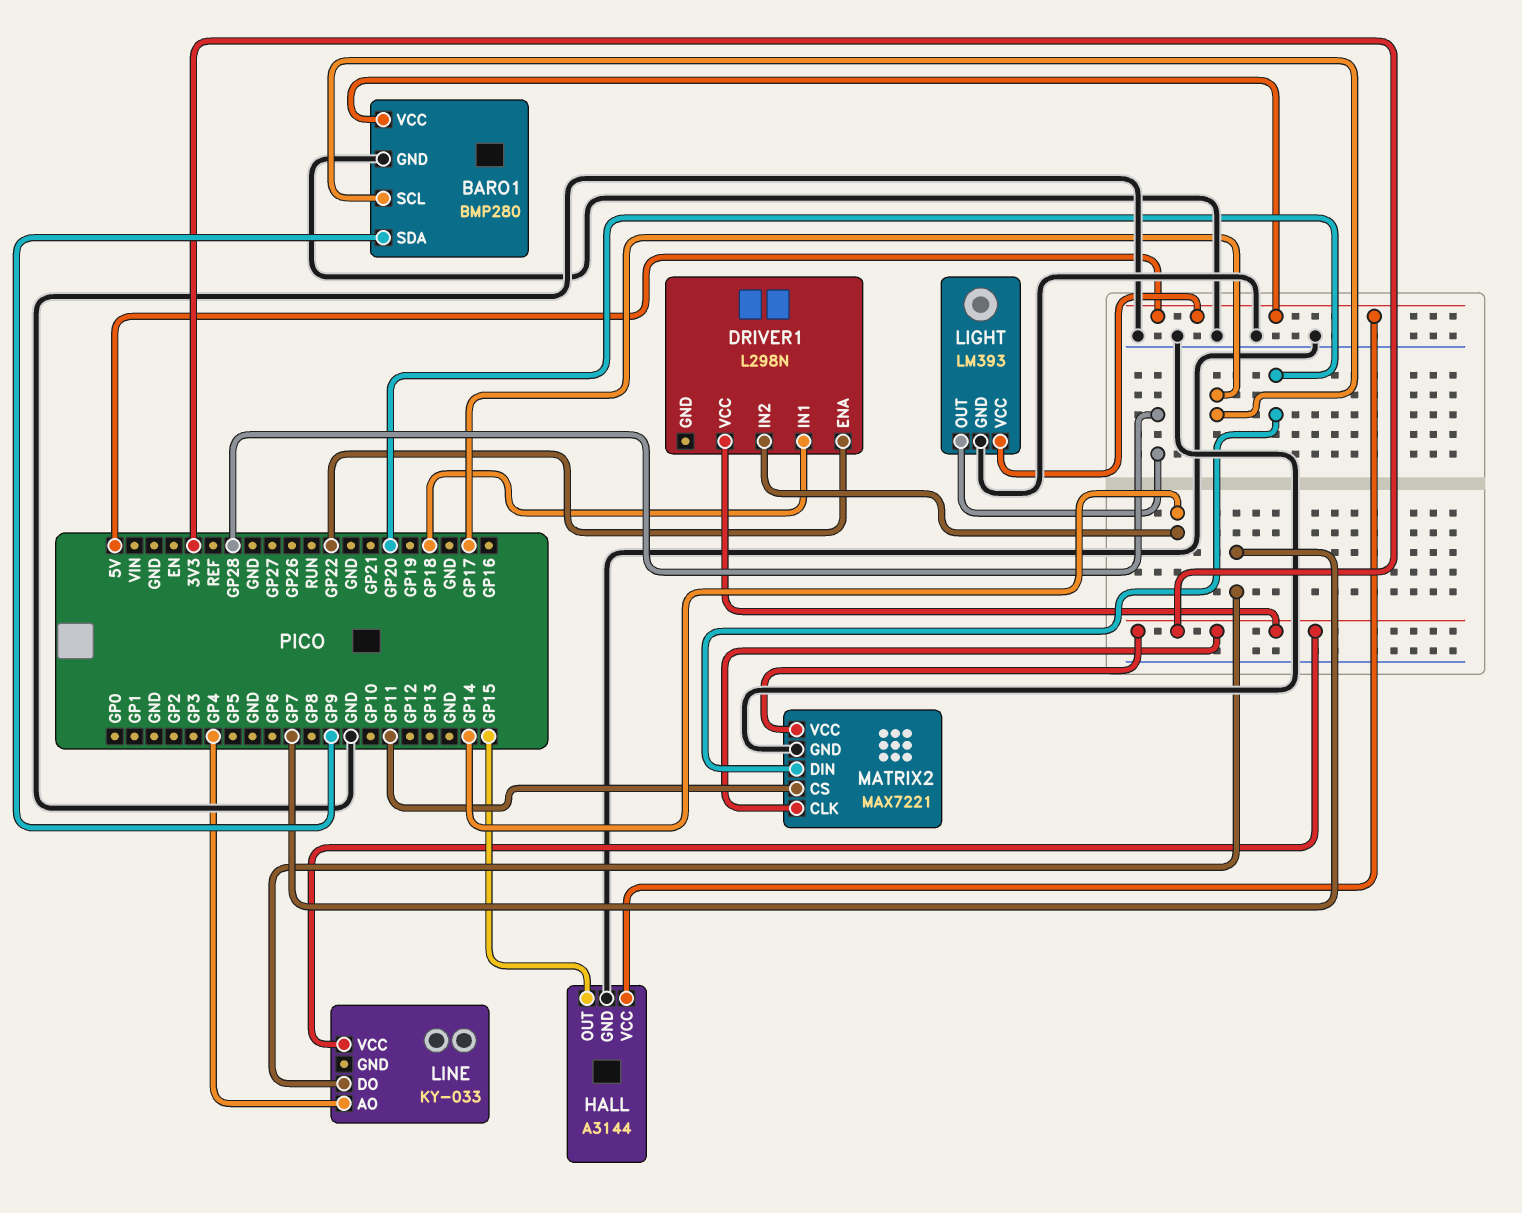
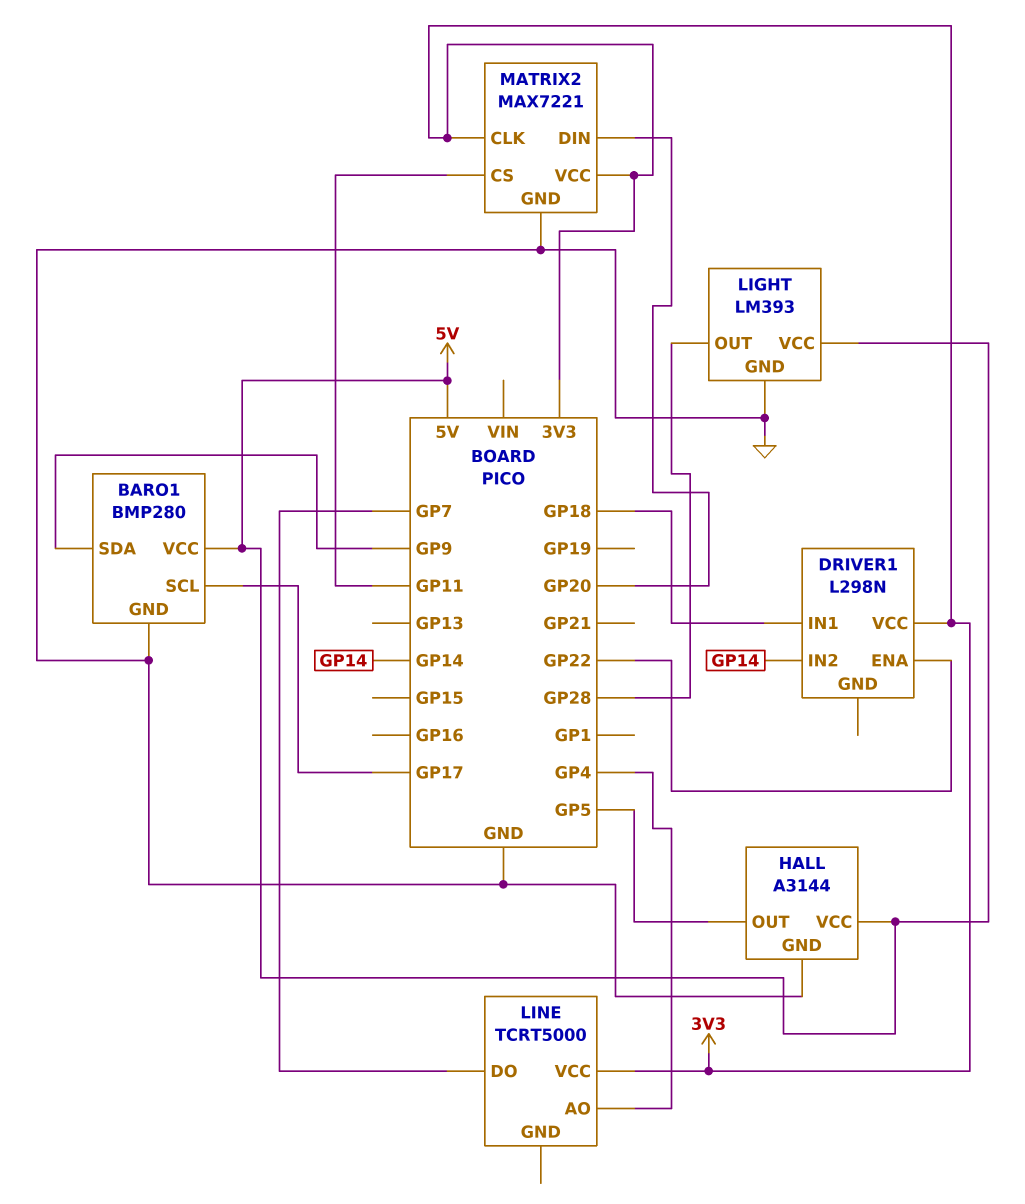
HALL pin OUT: GP15 -> GP5
LINE: KY-033 -> TCRT5000

